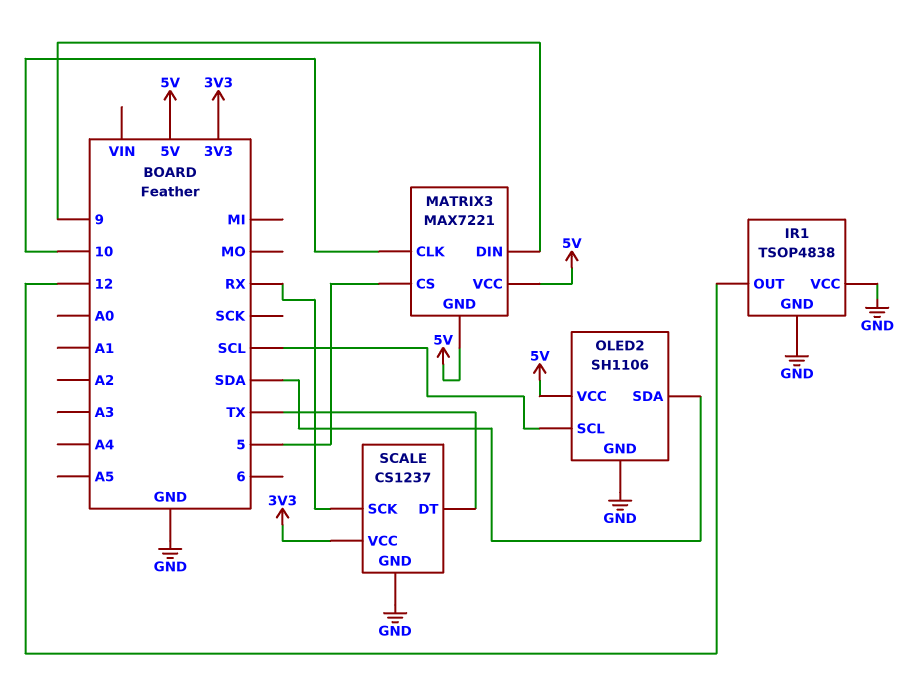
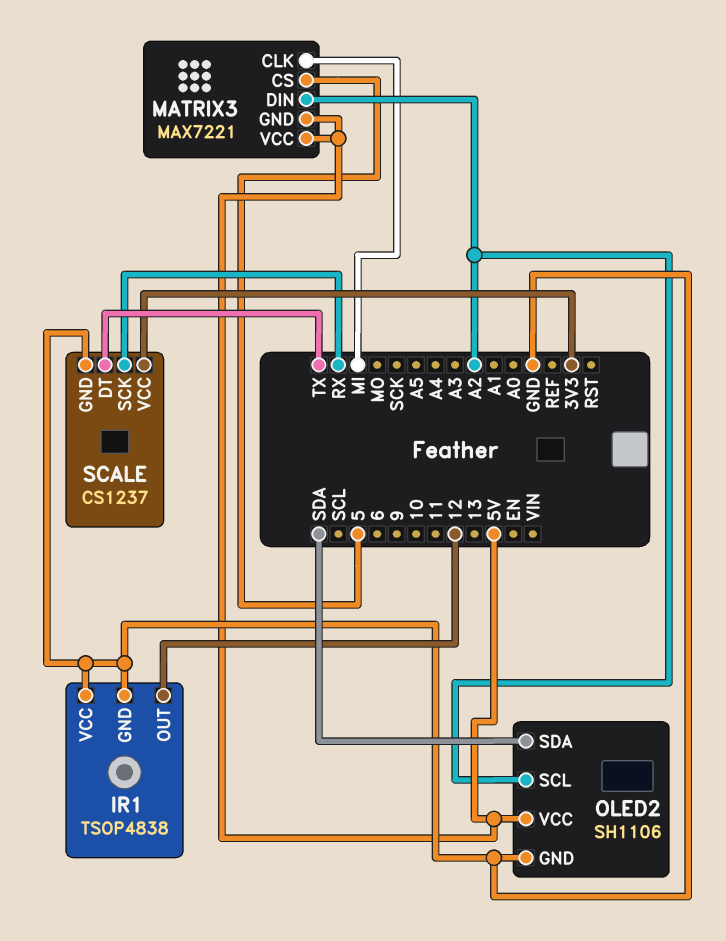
MATRIX3 pin CLK: 10 -> MI
MATRIX3 pin DIN: 9 -> A2
OLED2 pin SCL: SCL -> A2

